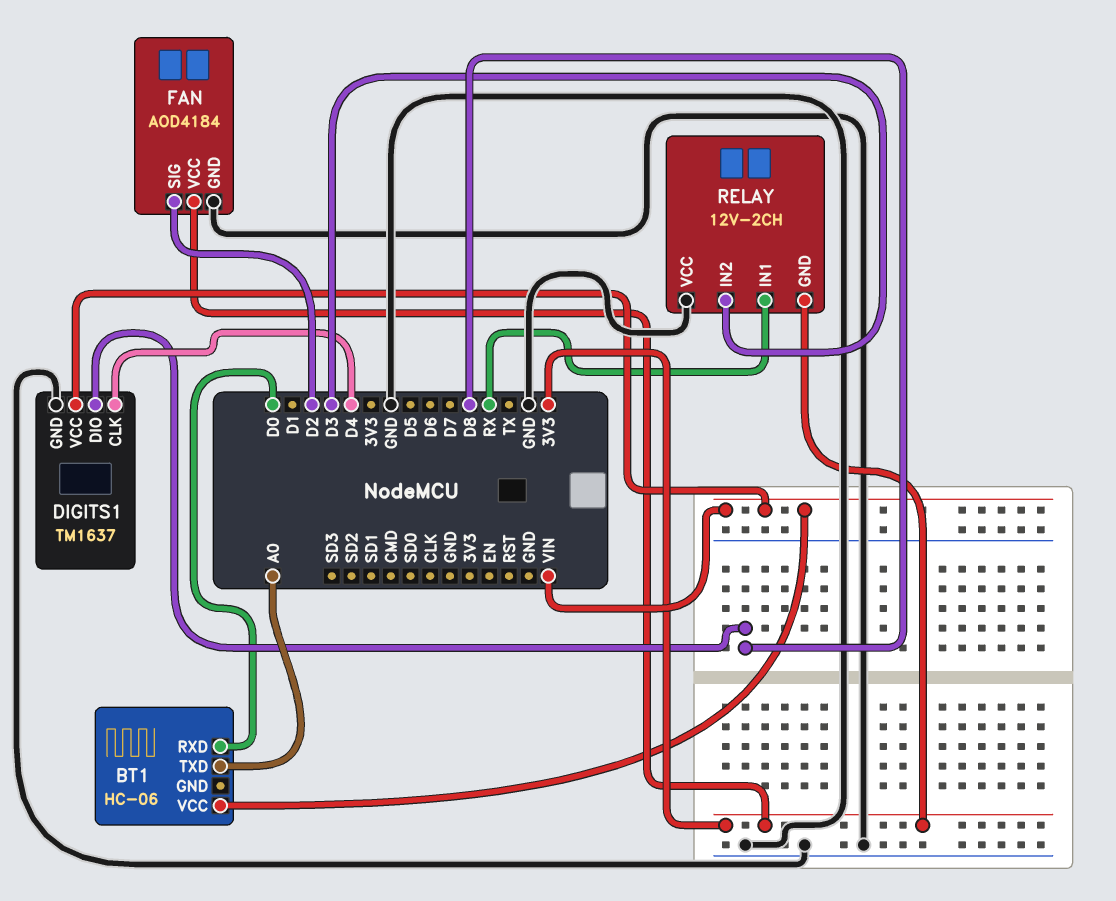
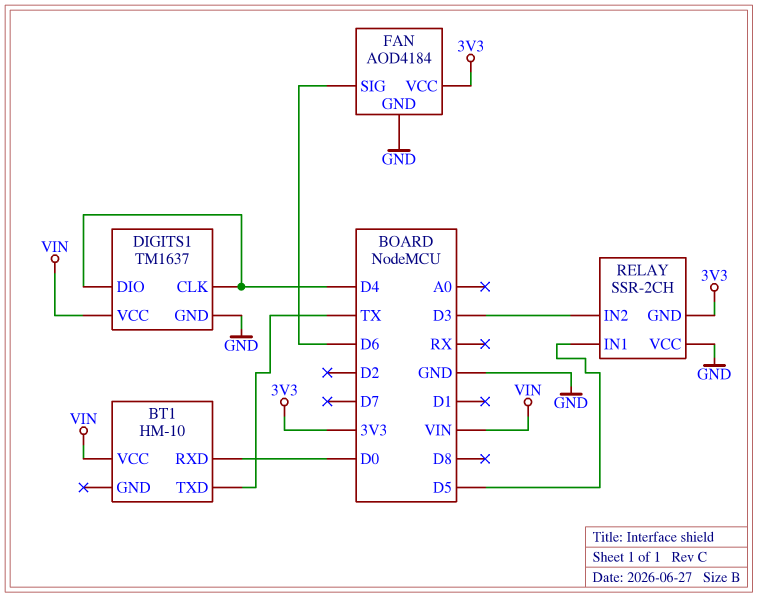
BT1: HC-06 -> HM-10
BT1 pin TXD: A0 -> TX
DIGITS1 pin DIO: D8 -> D4
FAN pin SIG: D2 -> D6
RELAY: 12V-2CH -> SSR-2CH
RELAY pin IN1: RX -> D5

